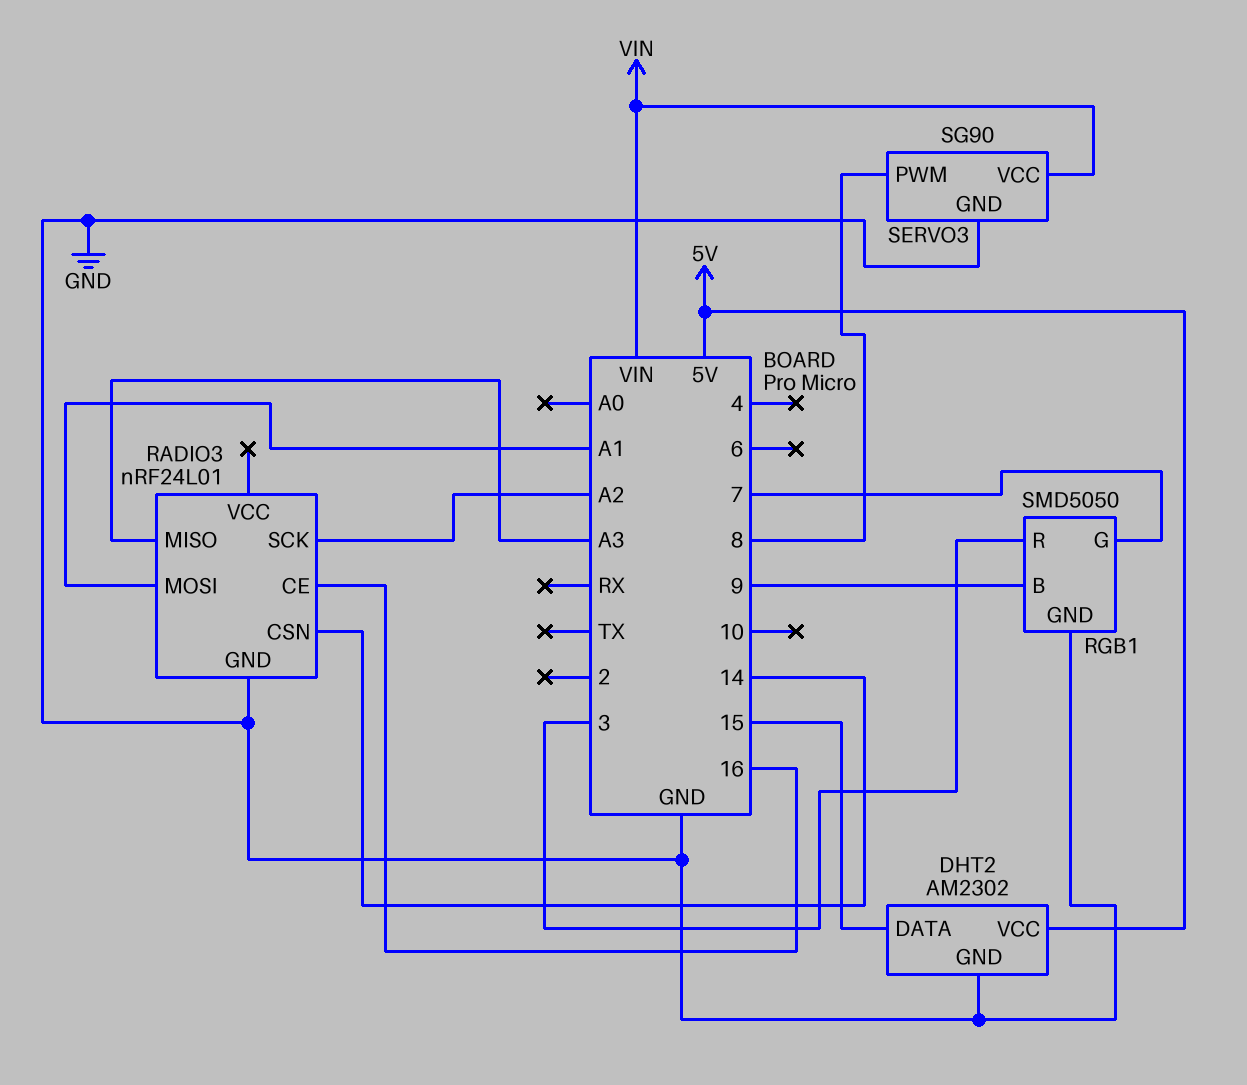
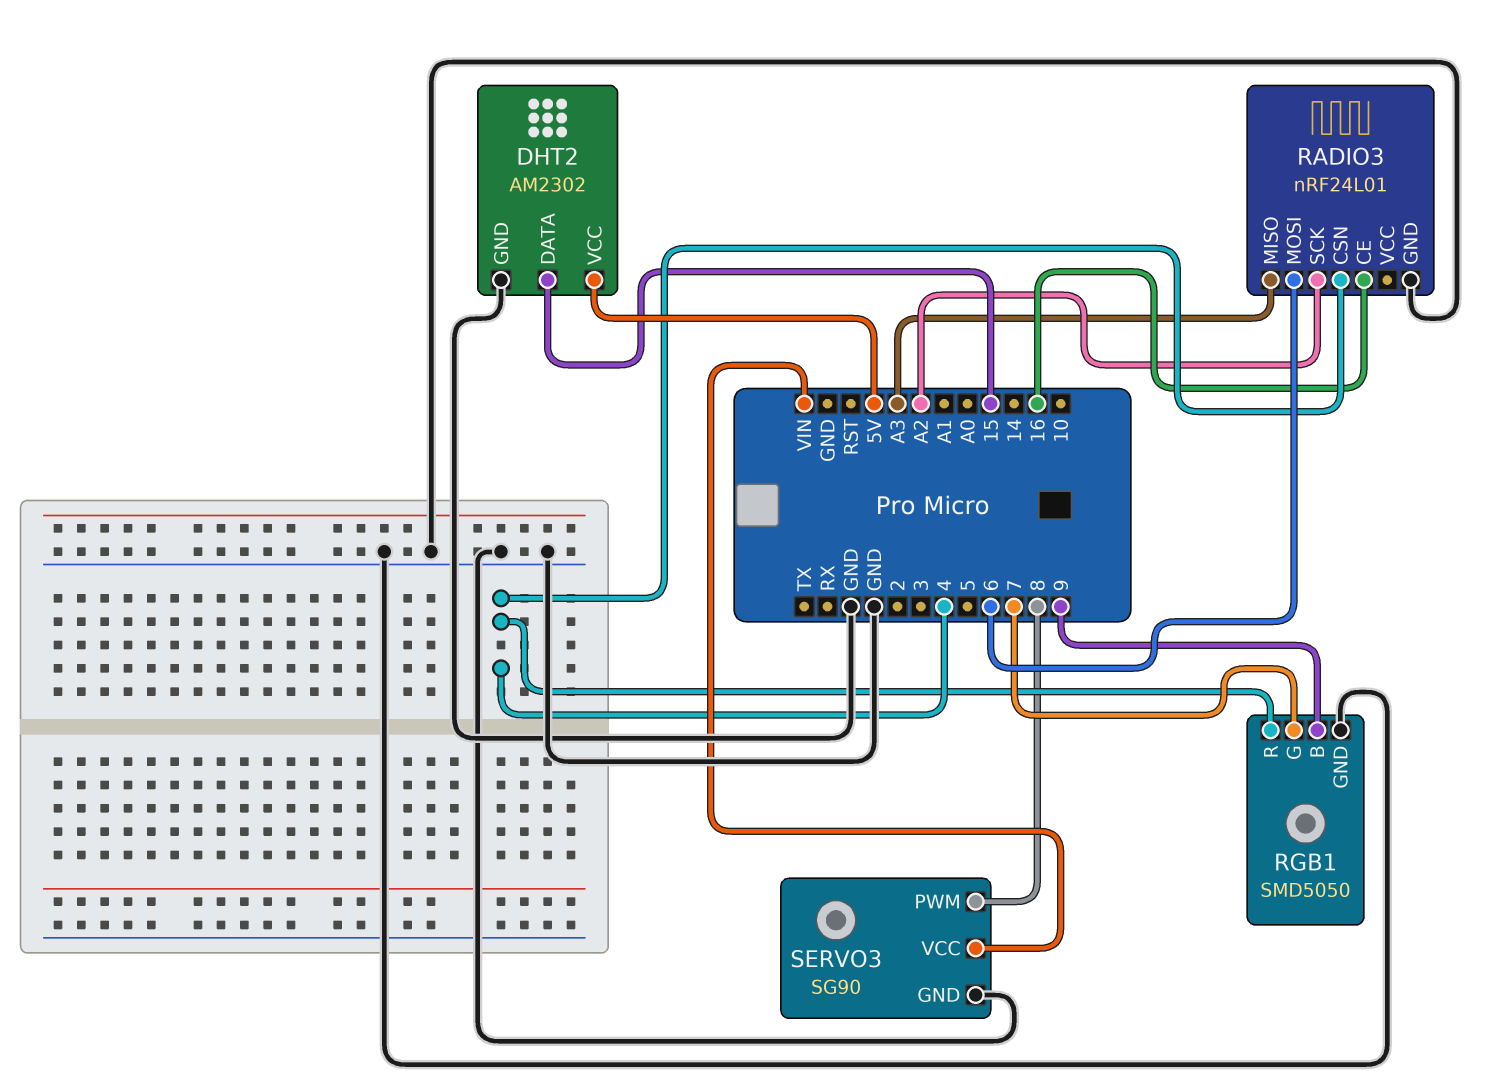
RADIO3 pin CSN: 14 -> 4
RADIO3 pin MOSI: A1 -> 6
RGB1 pin R: 3 -> 4

